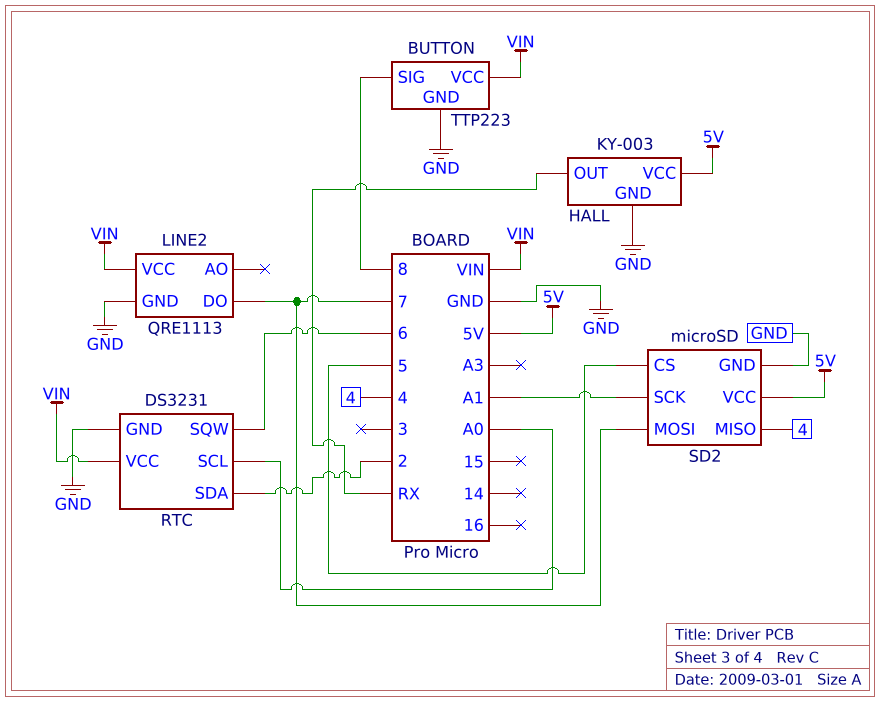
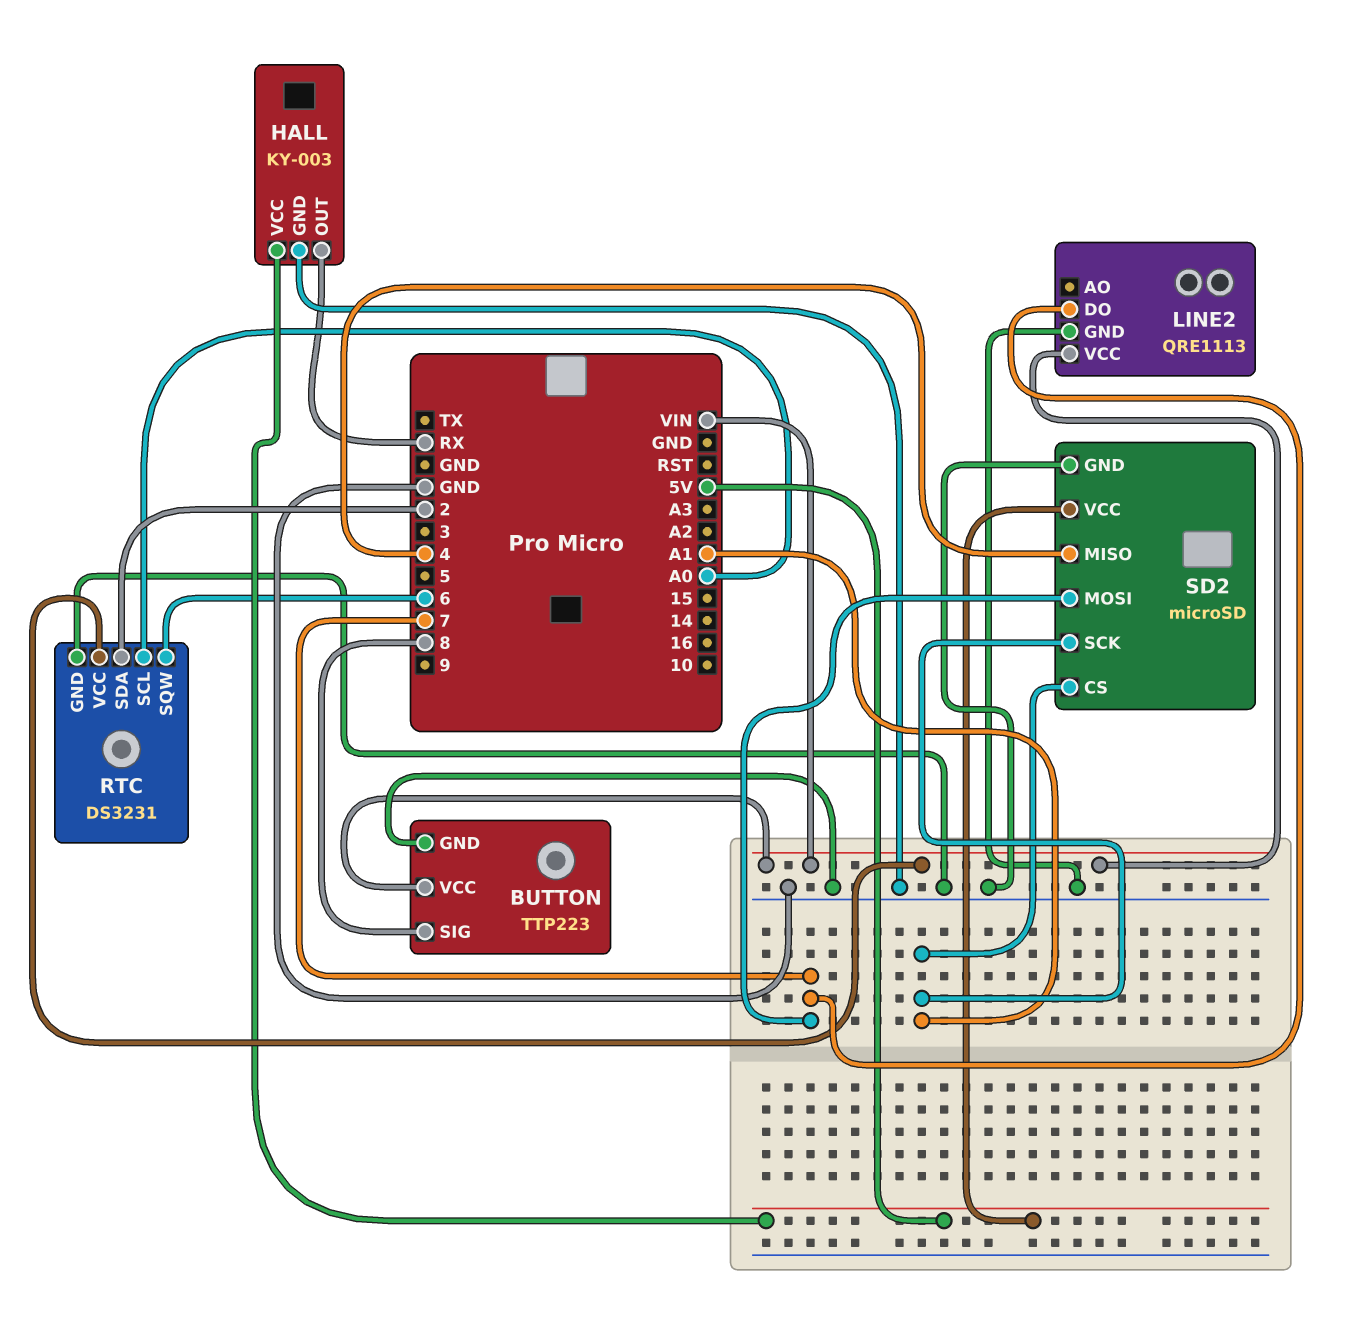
SD2 pin CS: 5 -> A1

